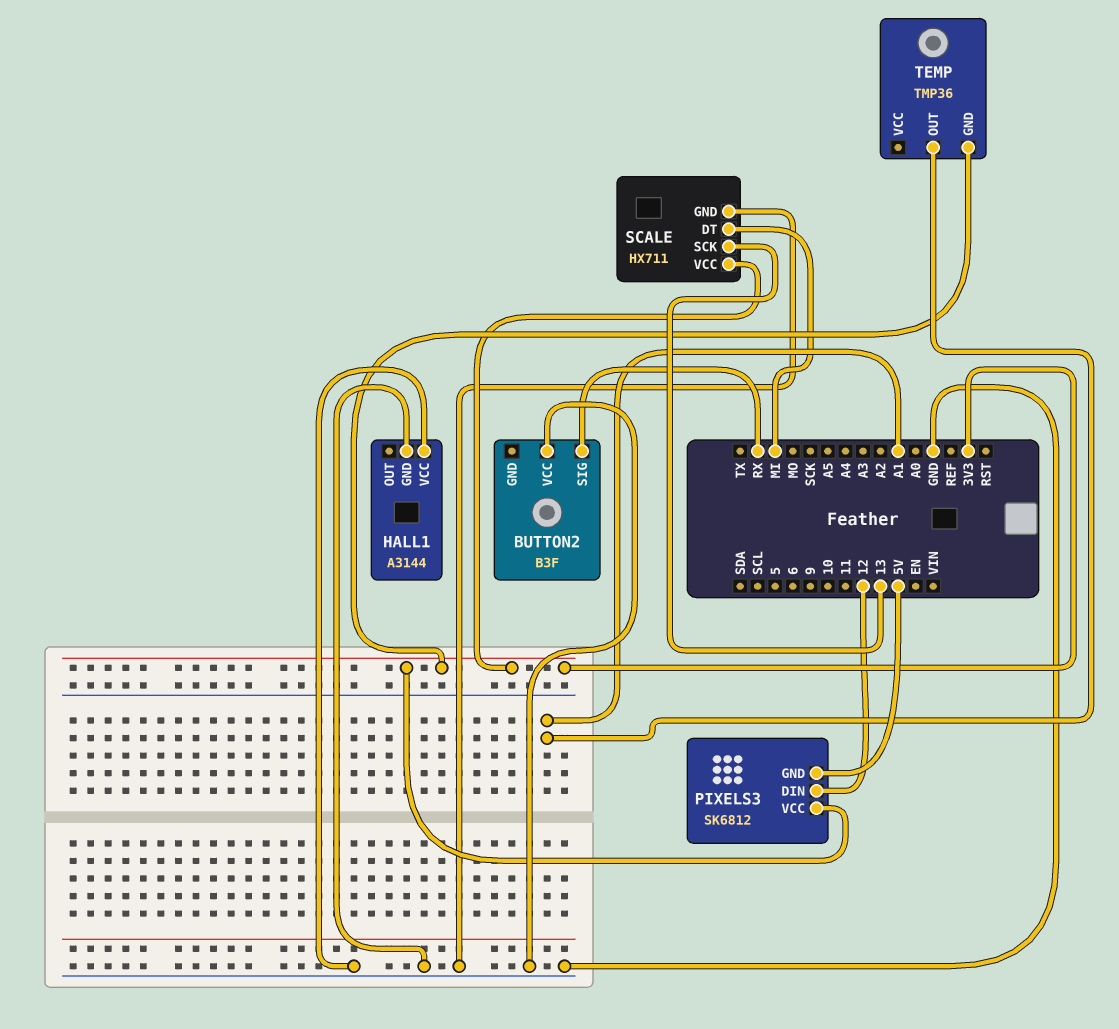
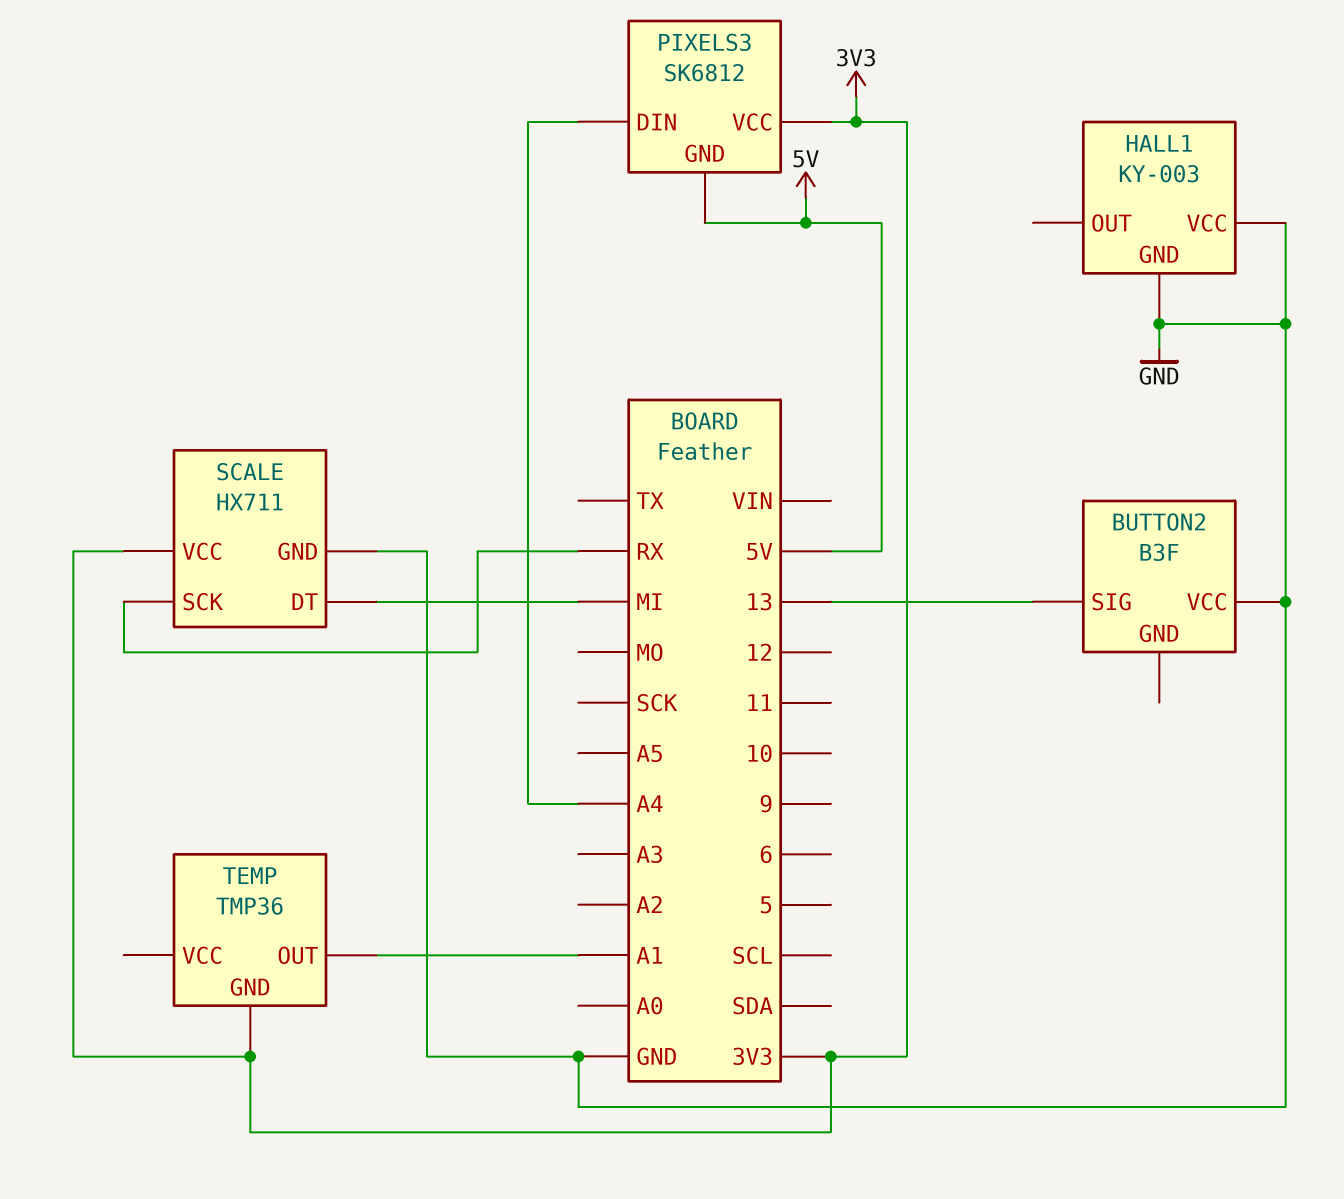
BUTTON2 pin SIG: RX -> 13
HALL1: A3144 -> KY-003
PIXELS3 pin DIN: 12 -> A4
SCALE pin SCK: 13 -> RX

